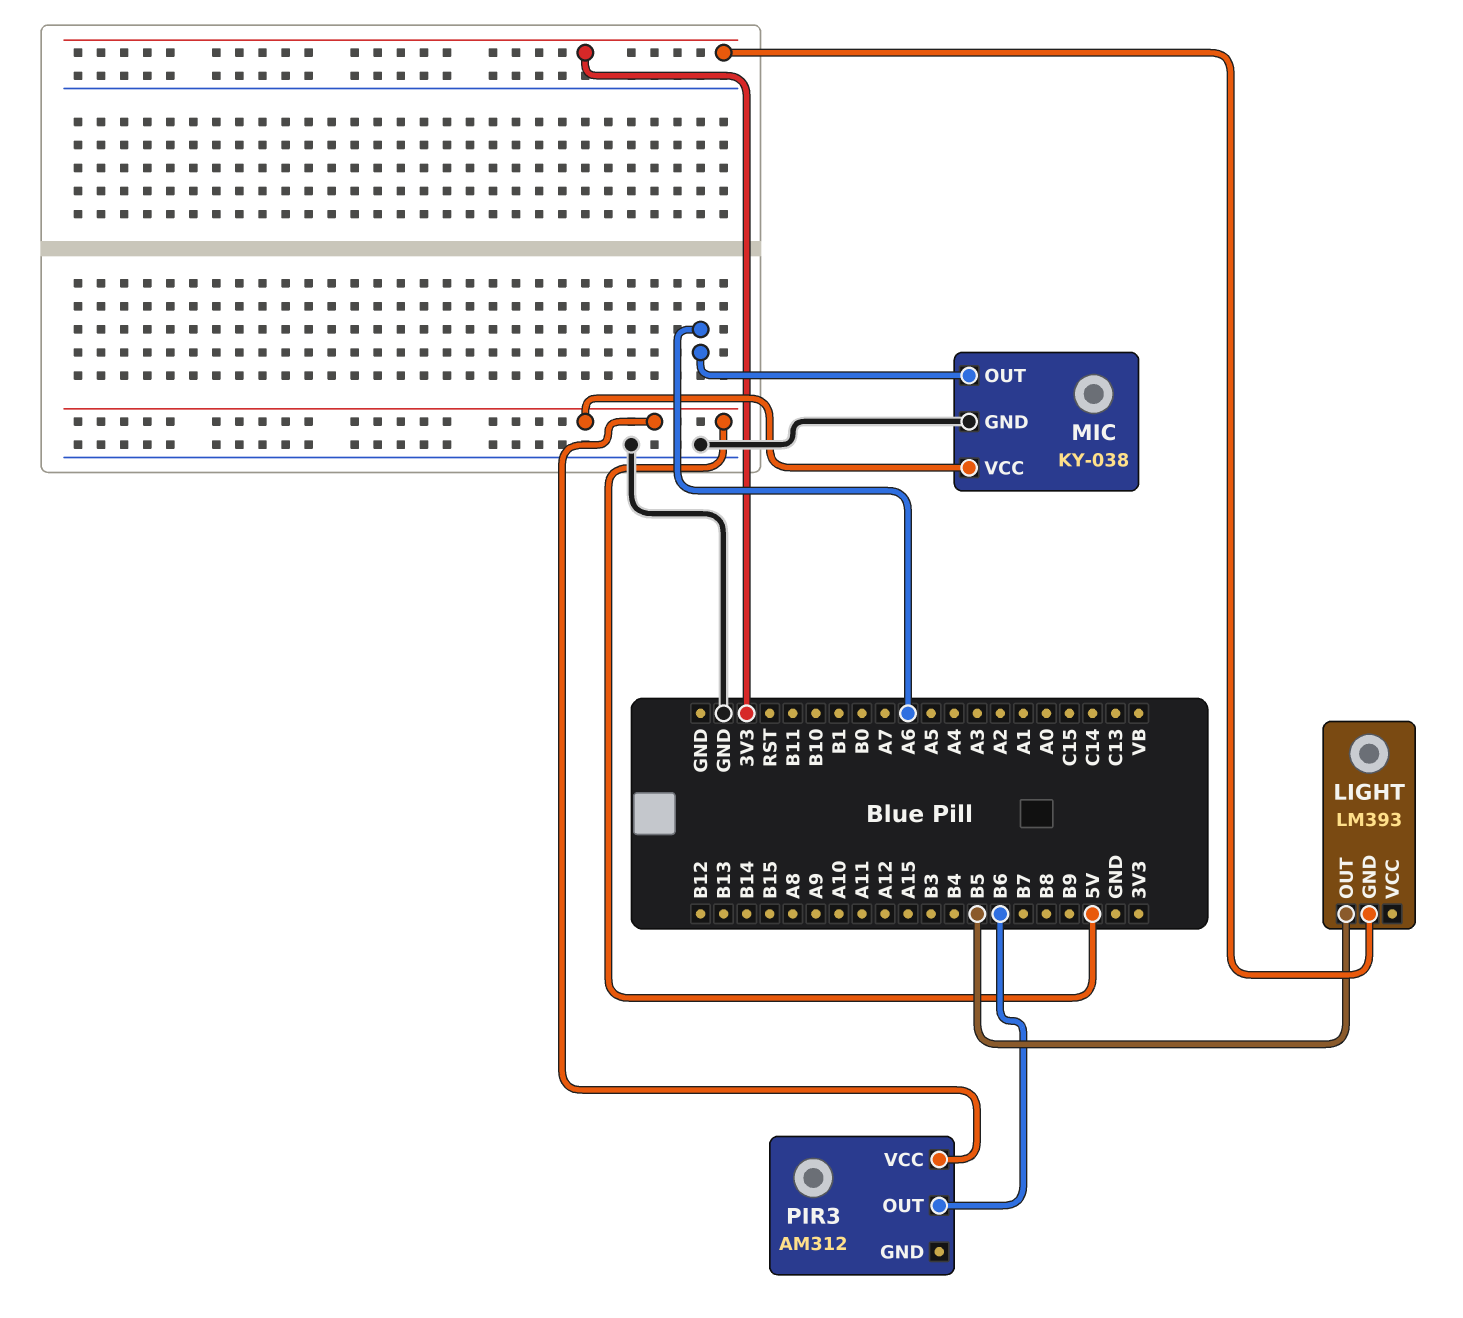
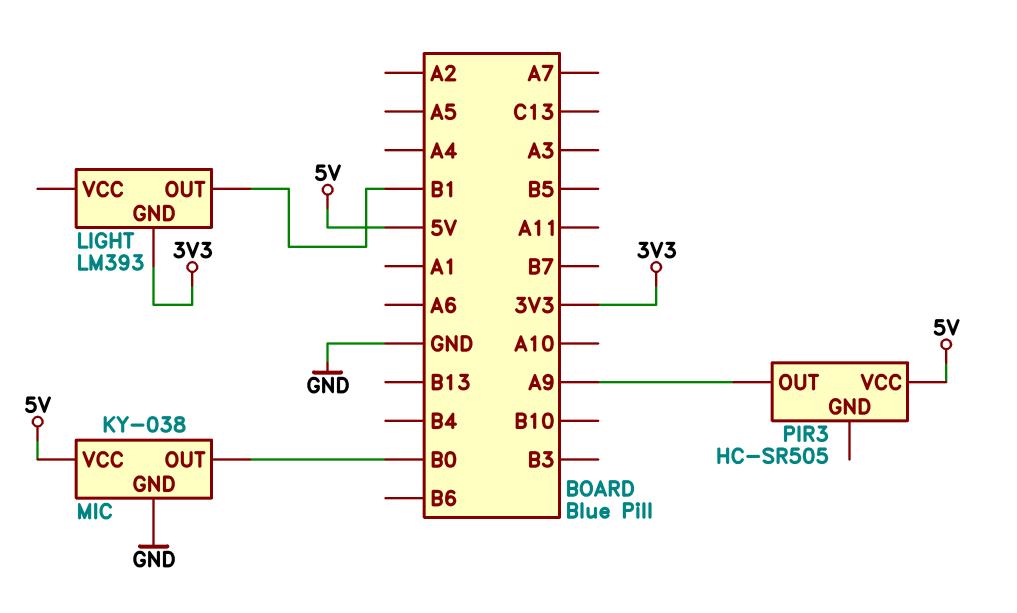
LIGHT pin OUT: B5 -> B1
MIC pin OUT: A6 -> B0
PIR3: AM312 -> HC-SR505
PIR3 pin OUT: B6 -> A9

